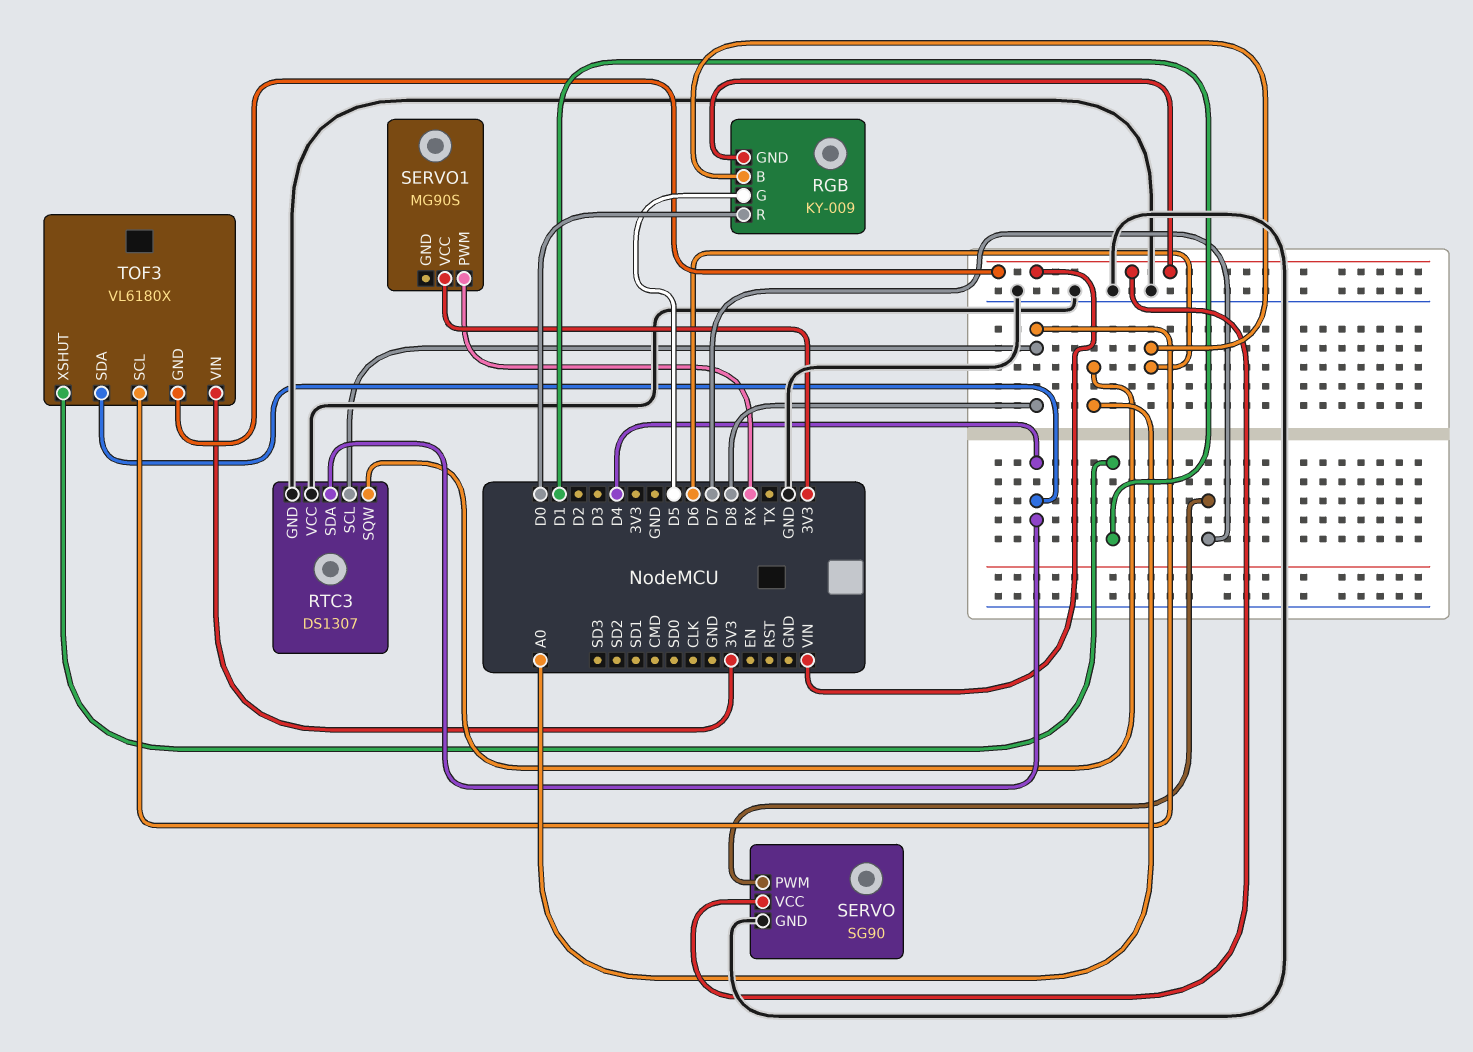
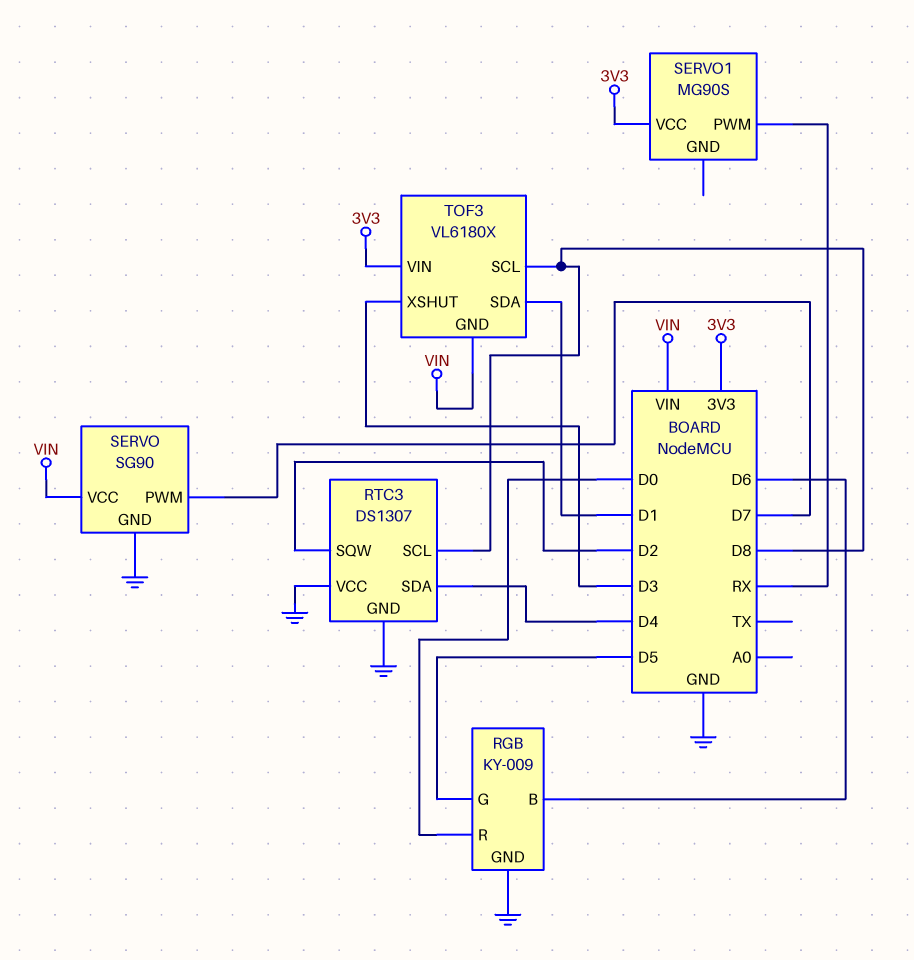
RGB pin GND: VIN -> GND
RTC3 pin SQW: A0 -> D2
TOF3 pin SDA: D4 -> D1
TOF3 pin XSHUT: D1 -> D3

